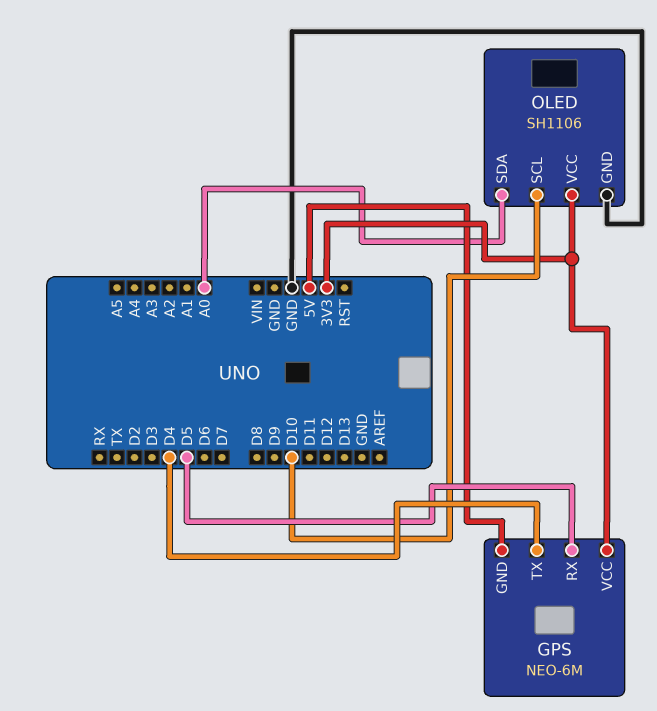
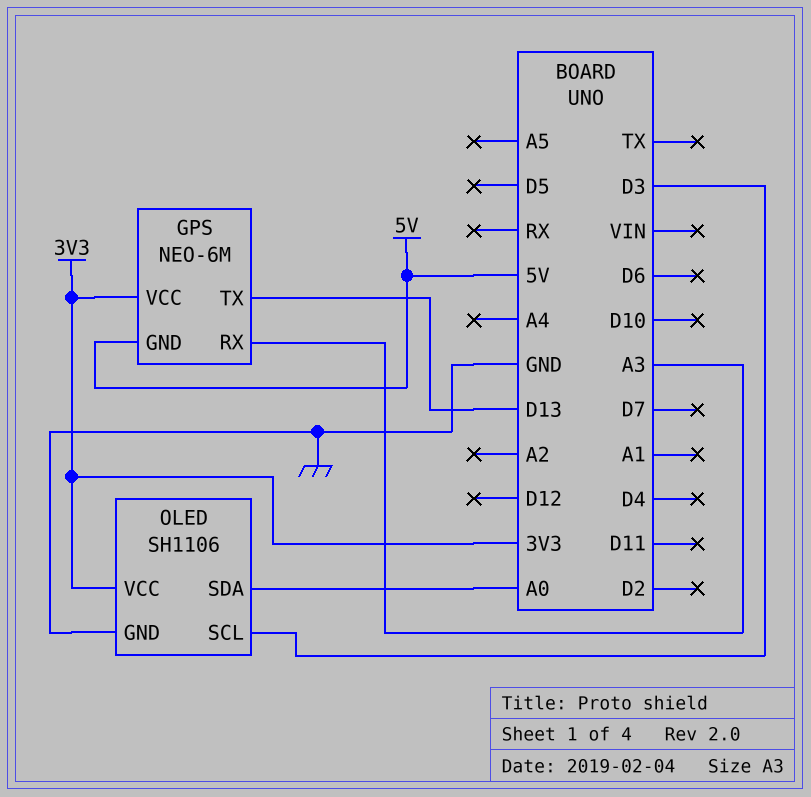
GPS pin RX: D5 -> A3
GPS pin TX: D4 -> D13
OLED pin SCL: D10 -> D3

